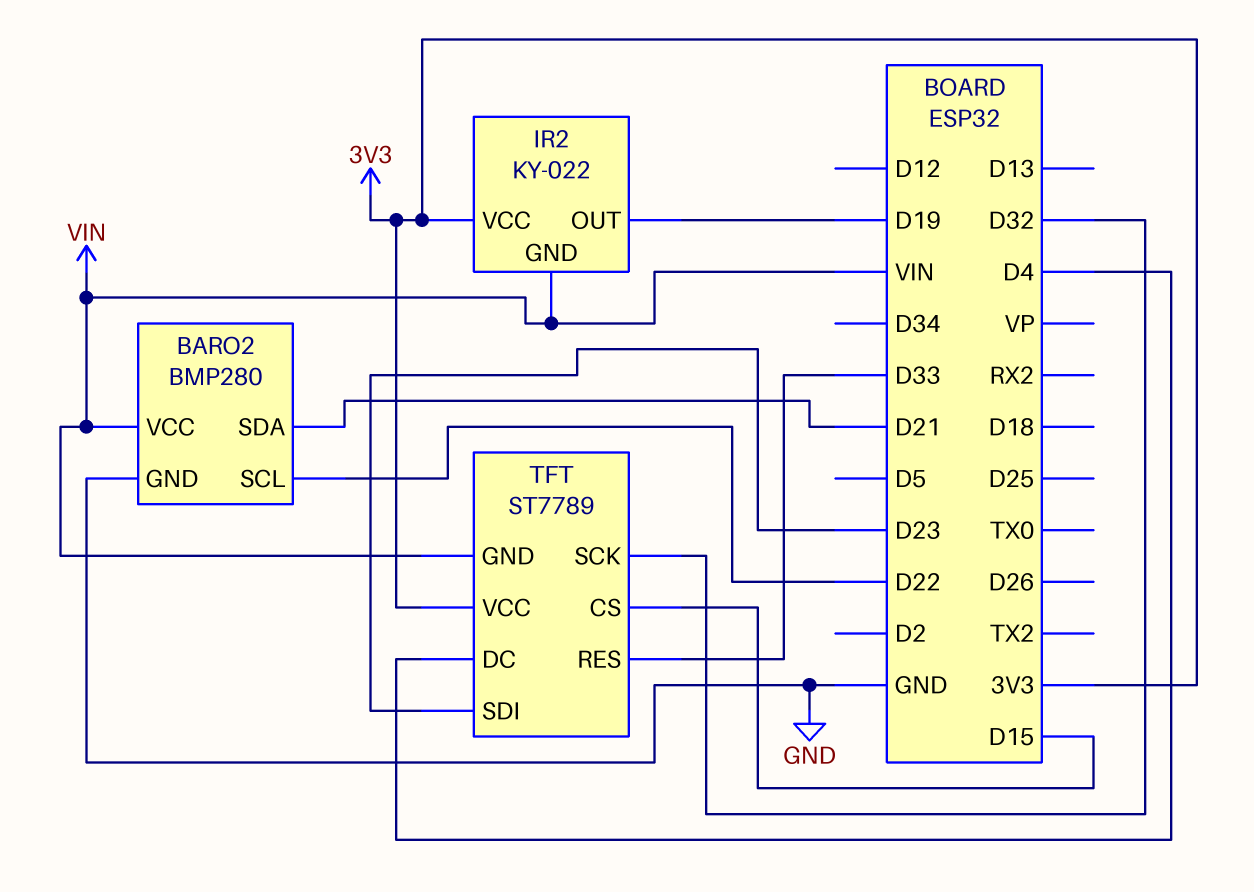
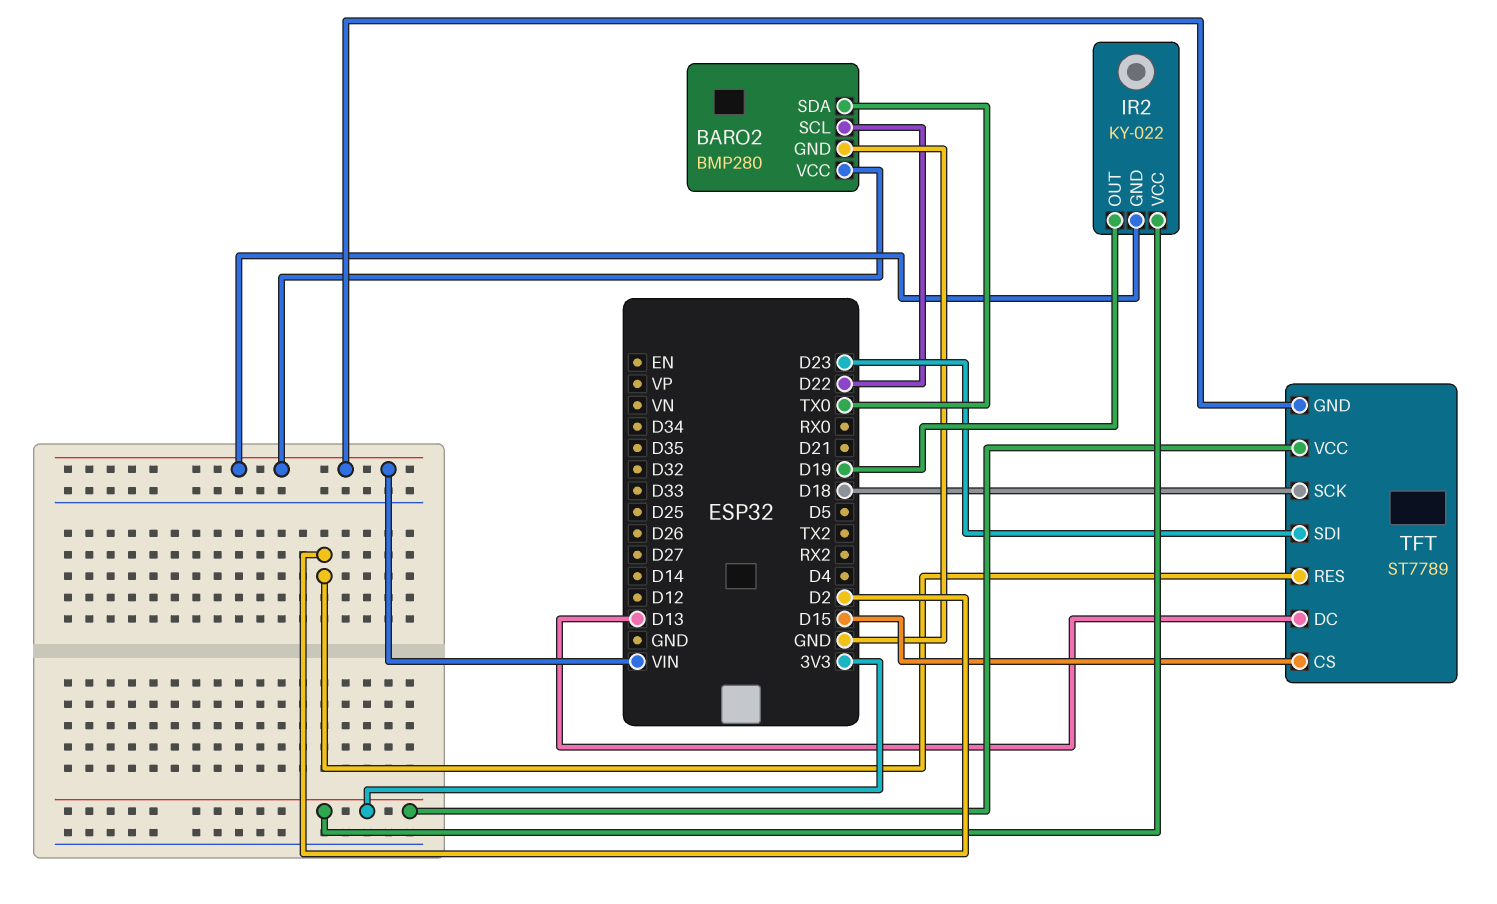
BARO2 pin SDA: D21 -> TX0
TFT pin DC: D4 -> D13
TFT pin RES: D33 -> D2
TFT pin SCK: D32 -> D18

